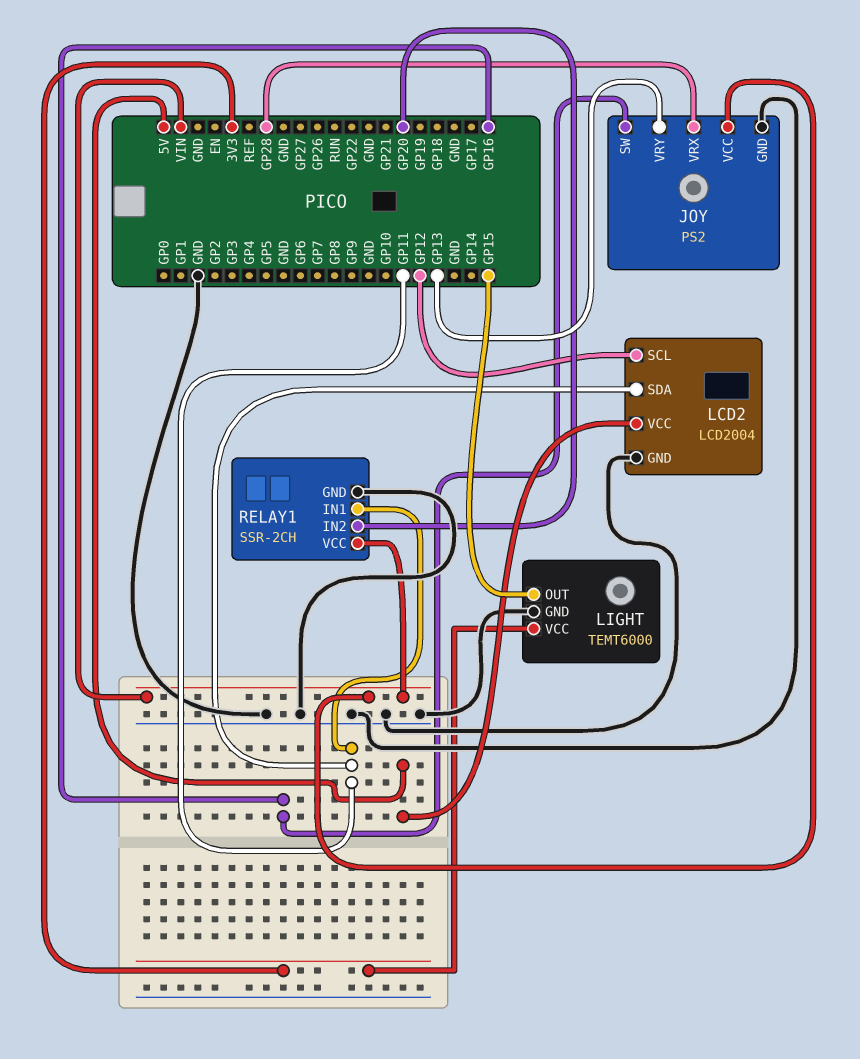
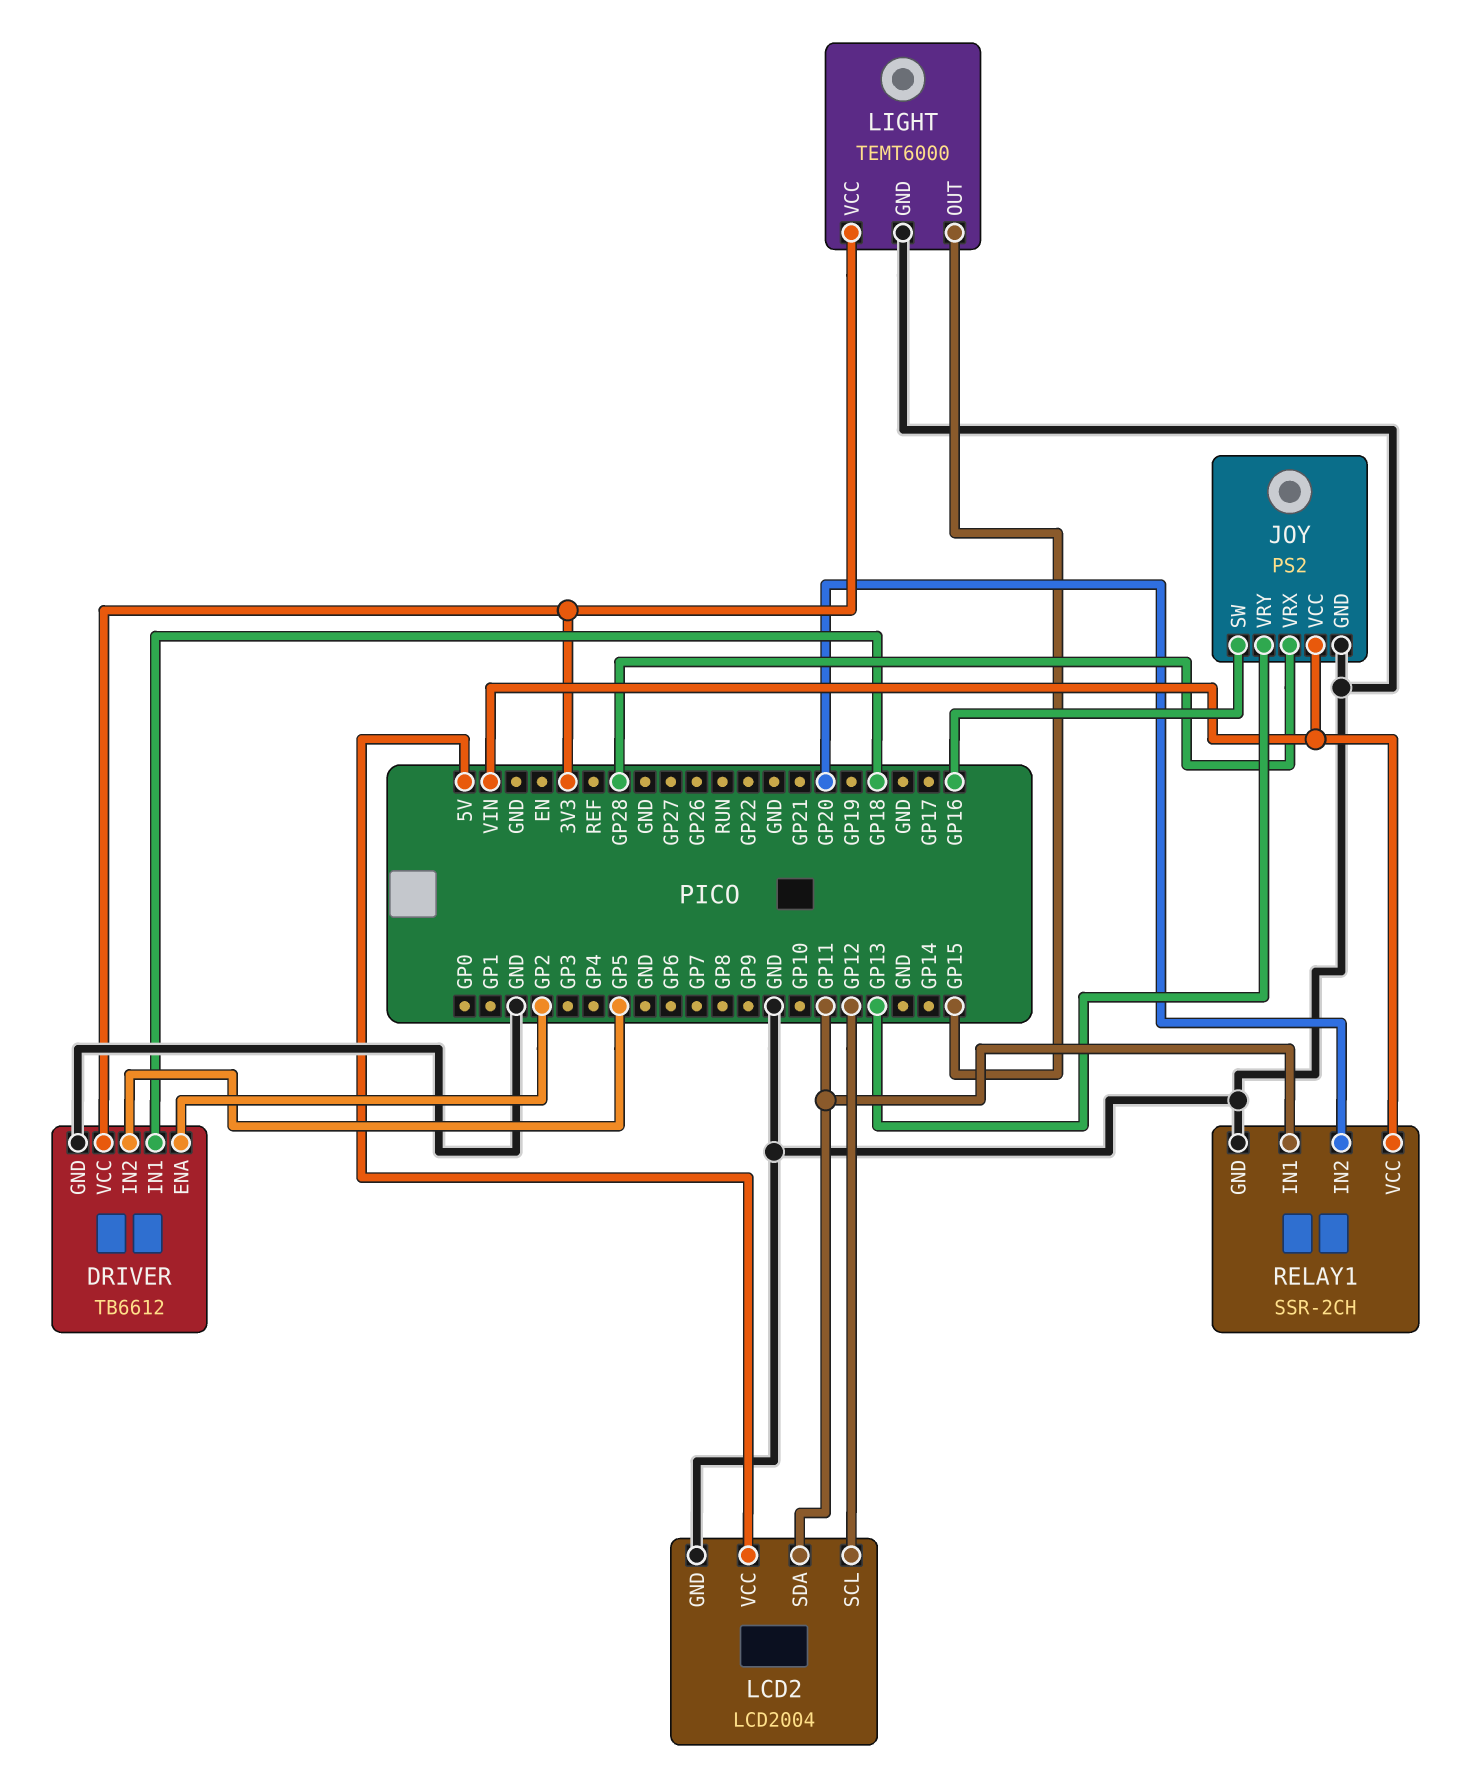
DRIVER: none -> TB6612
DRIVER pin ENA: none -> GP2
DRIVER pin GND: none -> GND
DRIVER pin IN1: none -> GP18
DRIVER pin IN2: none -> GP5
DRIVER pin VCC: none -> 3V3

